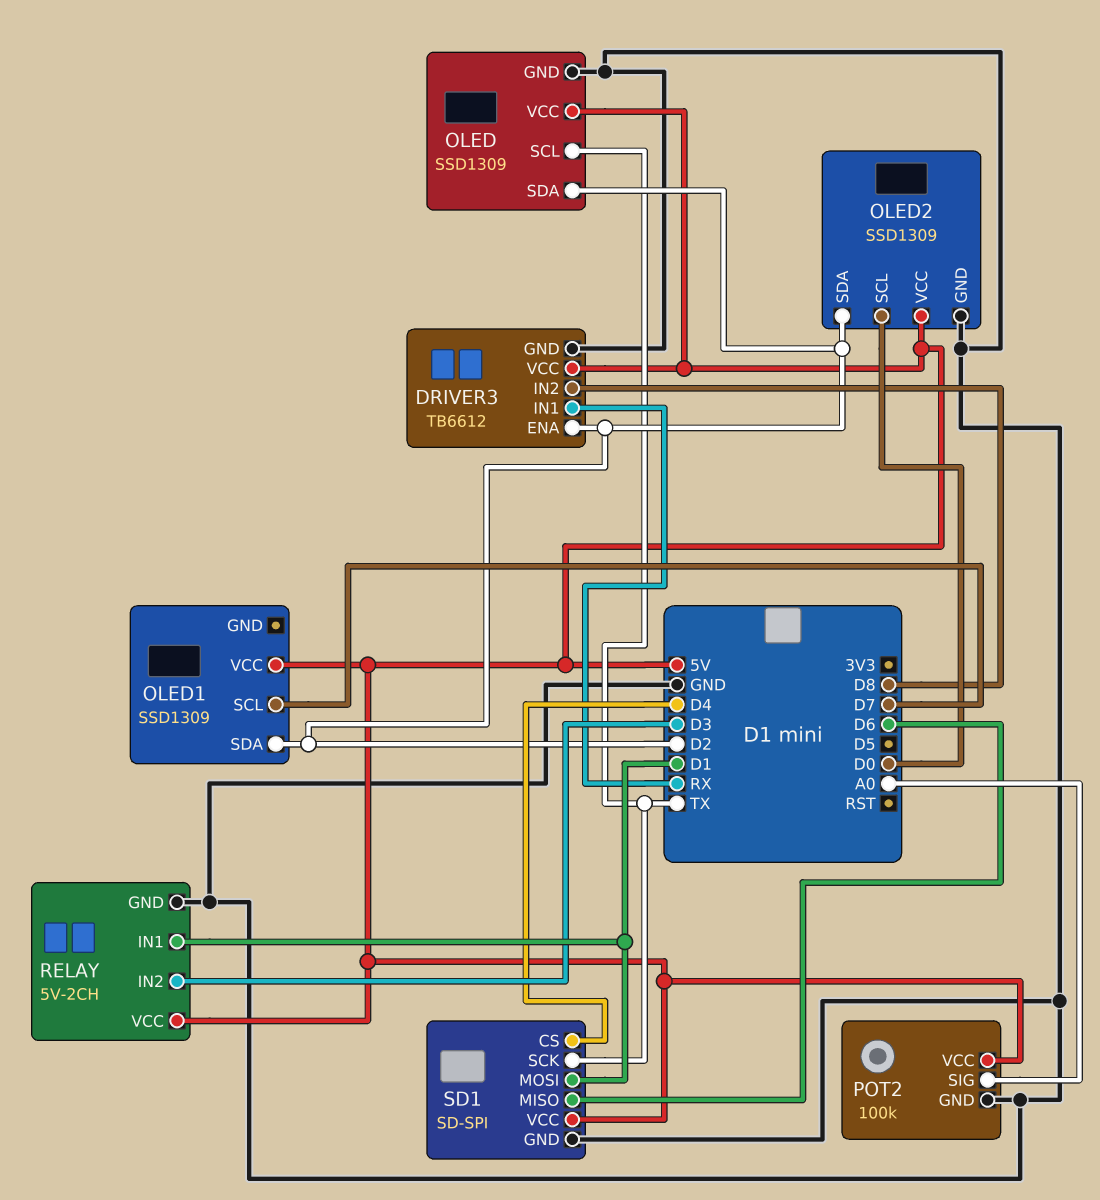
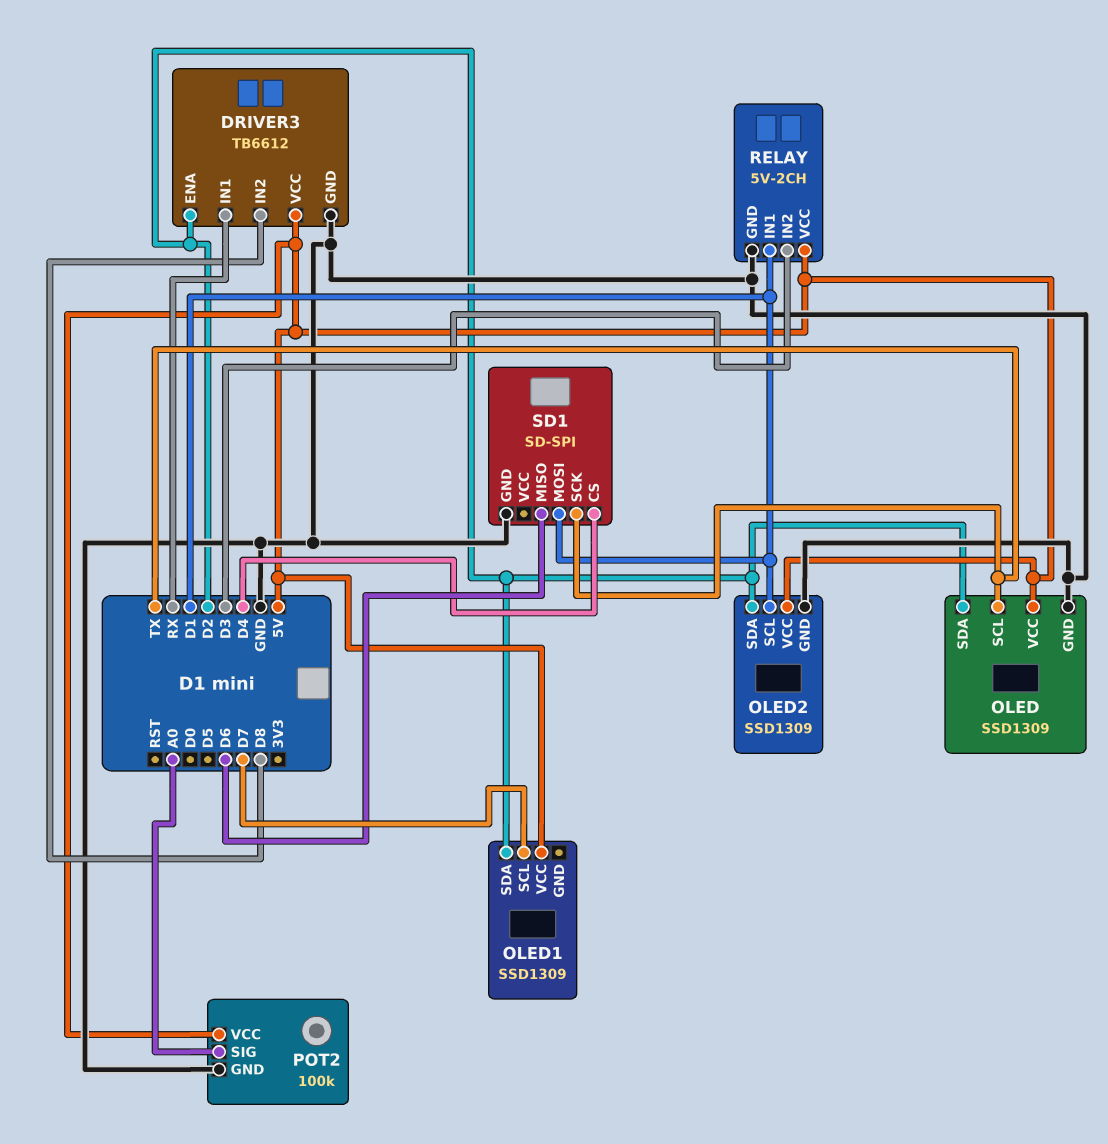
OLED2 pin SCL: D0 -> D1
SD1 pin VCC: 5V -> none

